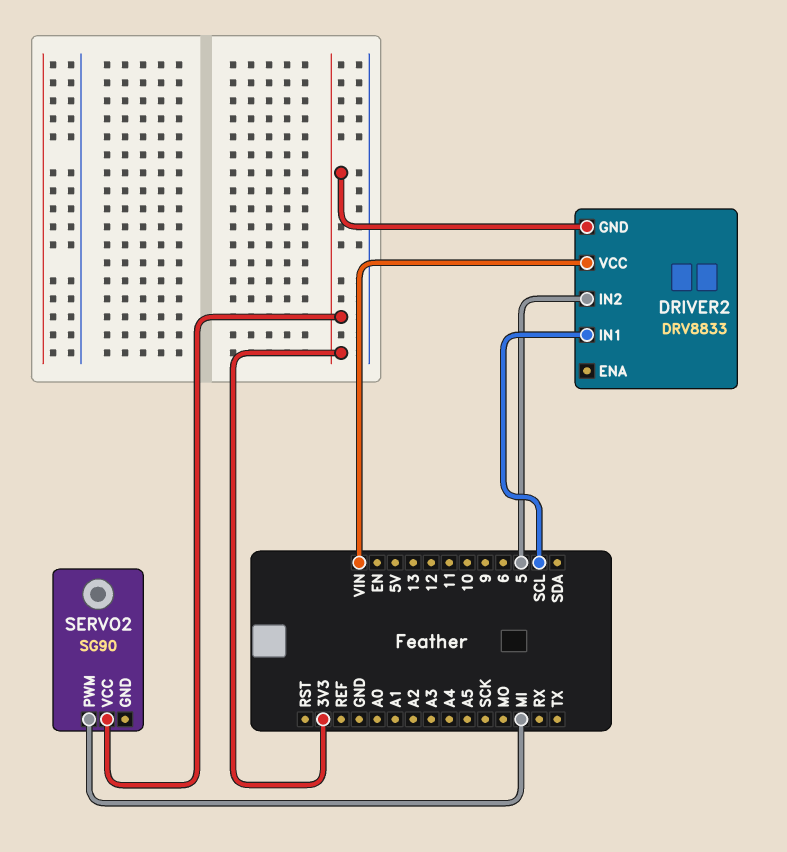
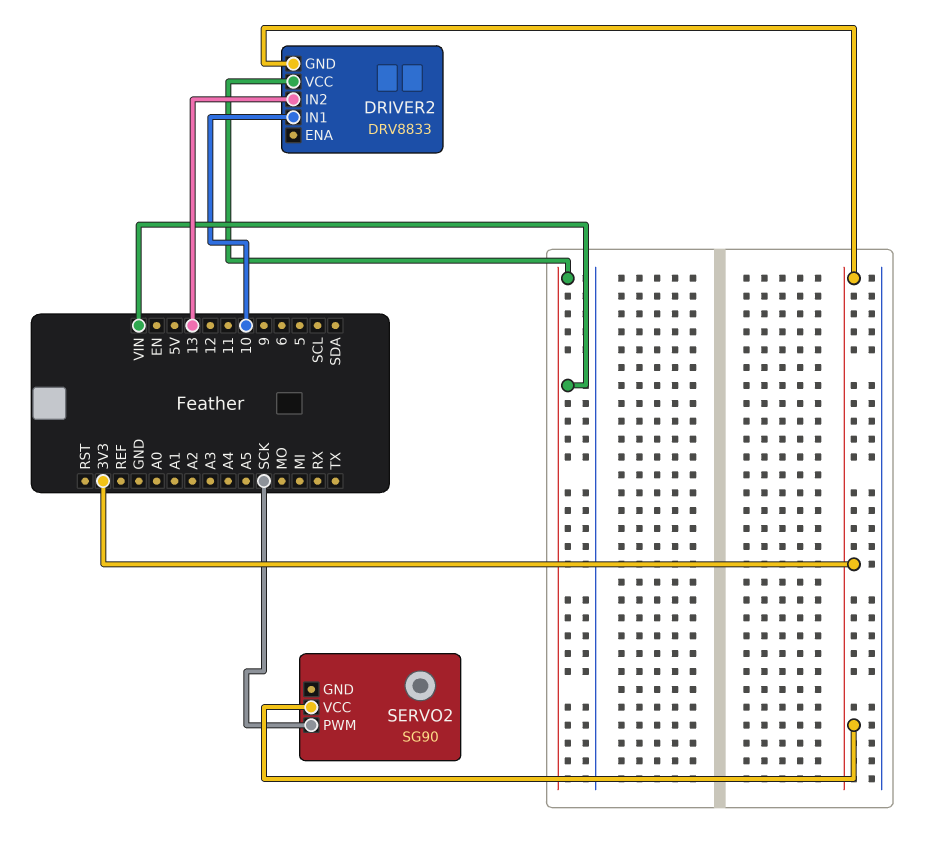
DRIVER2 pin IN1: SCL -> 10
DRIVER2 pin IN2: 5 -> 13
SERVO2 pin PWM: MI -> SCK

